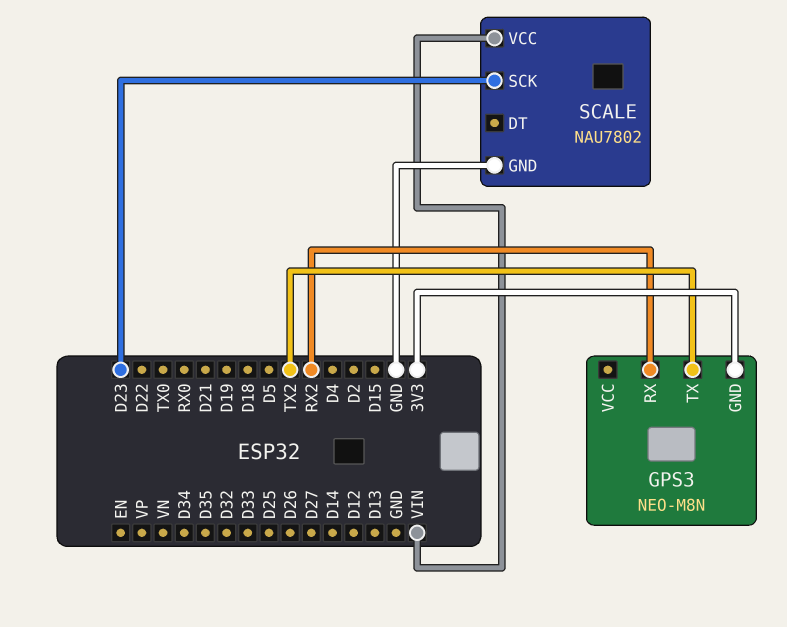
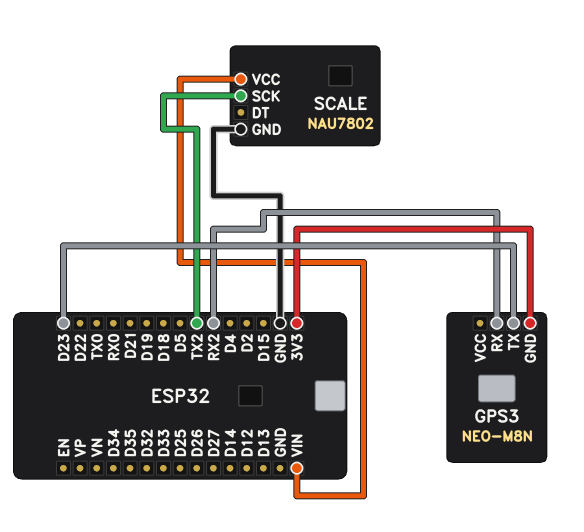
GPS3 pin TX: TX2 -> D23
SCALE pin SCK: D23 -> TX2

